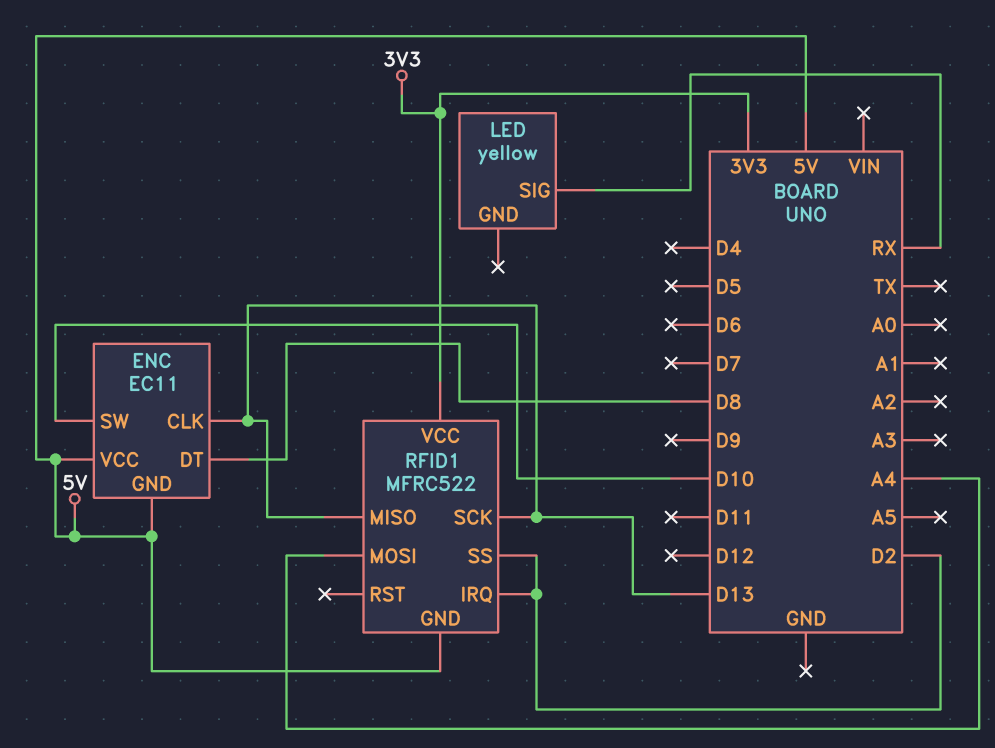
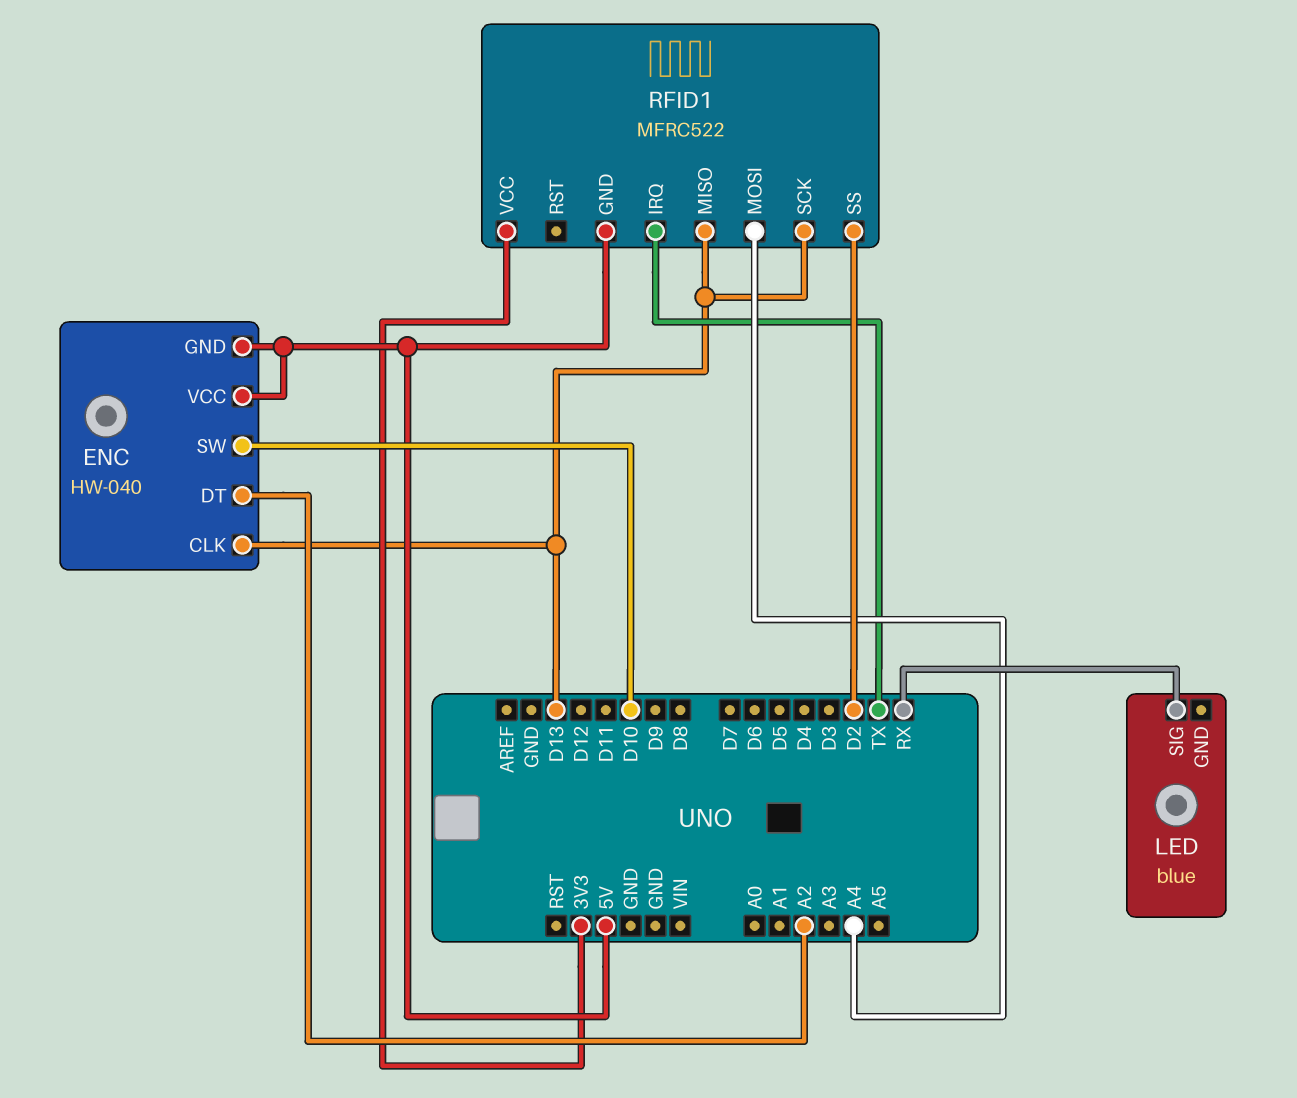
ENC: EC11 -> HW-040
ENC pin DT: D8 -> A2
LED: yellow -> blue
RFID1 pin IRQ: D2 -> TX

